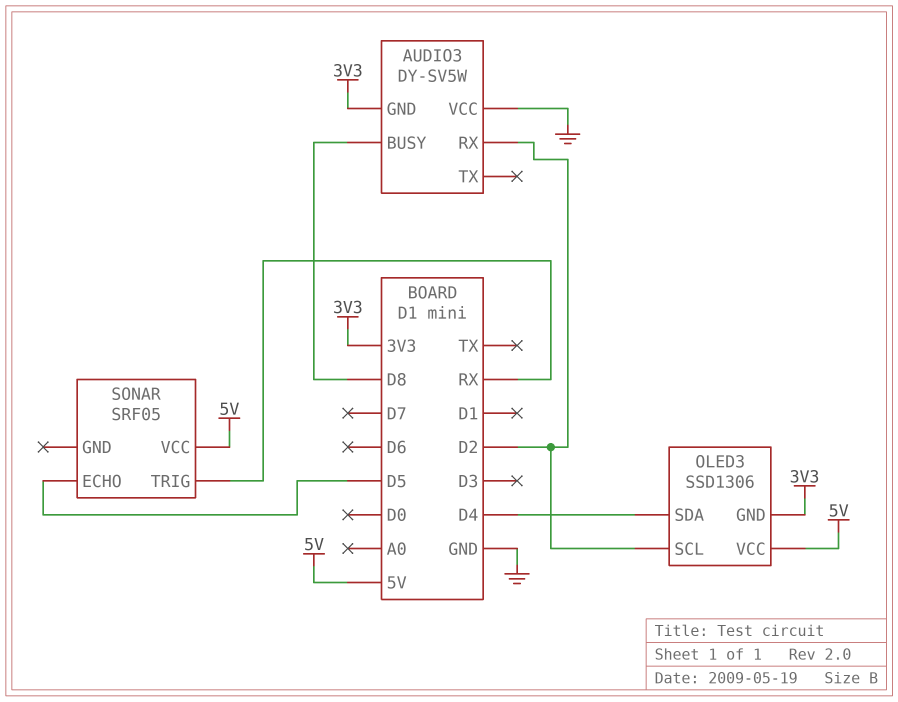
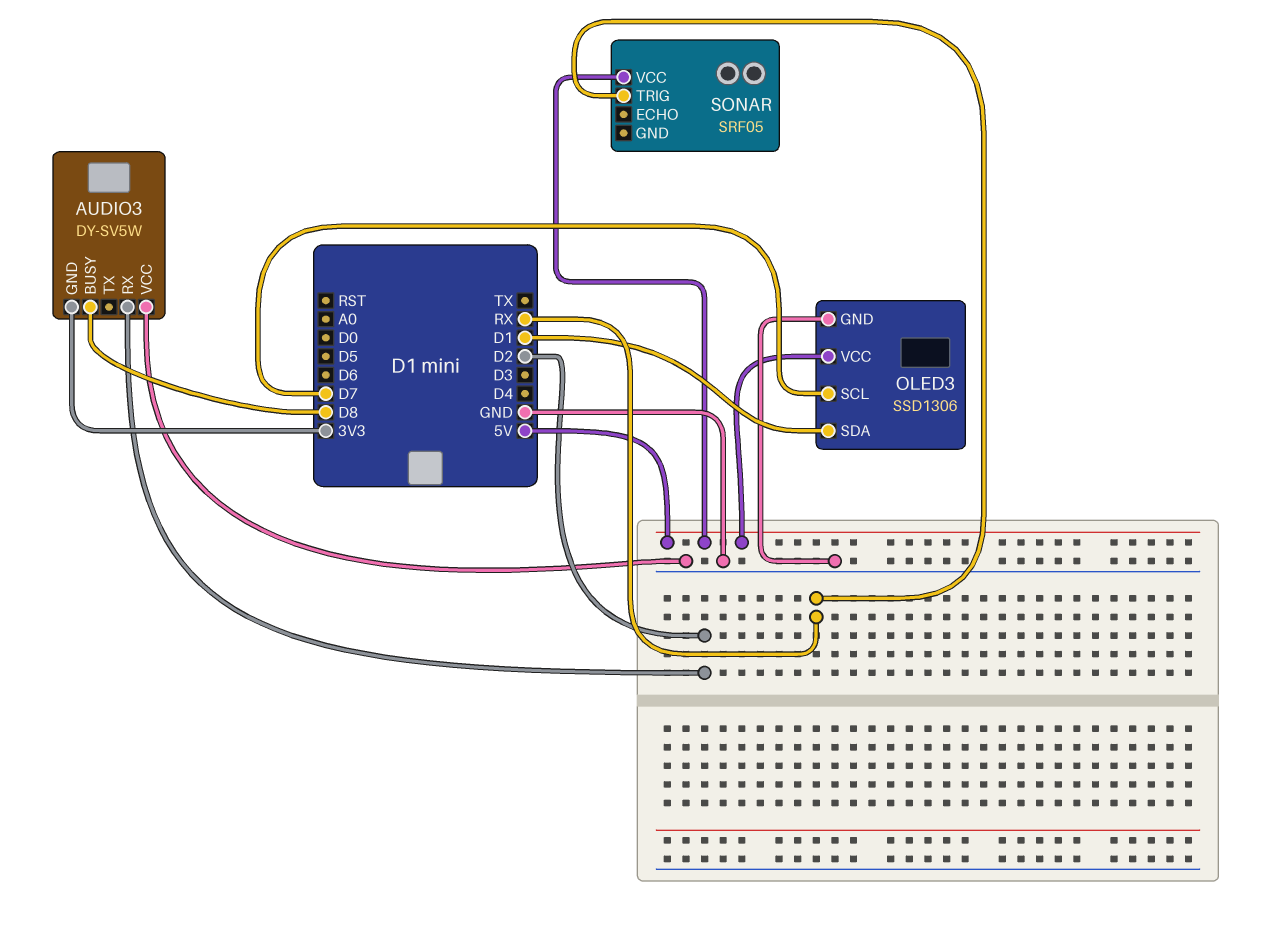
OLED3 pin GND: 3V3 -> GND
OLED3 pin SCL: D2 -> D7
OLED3 pin SDA: D4 -> D1
SONAR pin ECHO: D5 -> none

